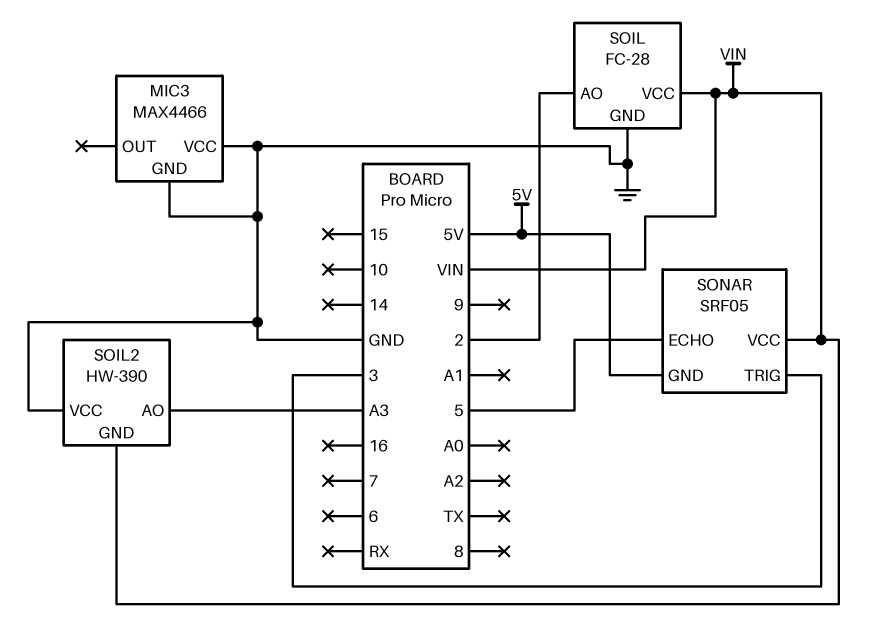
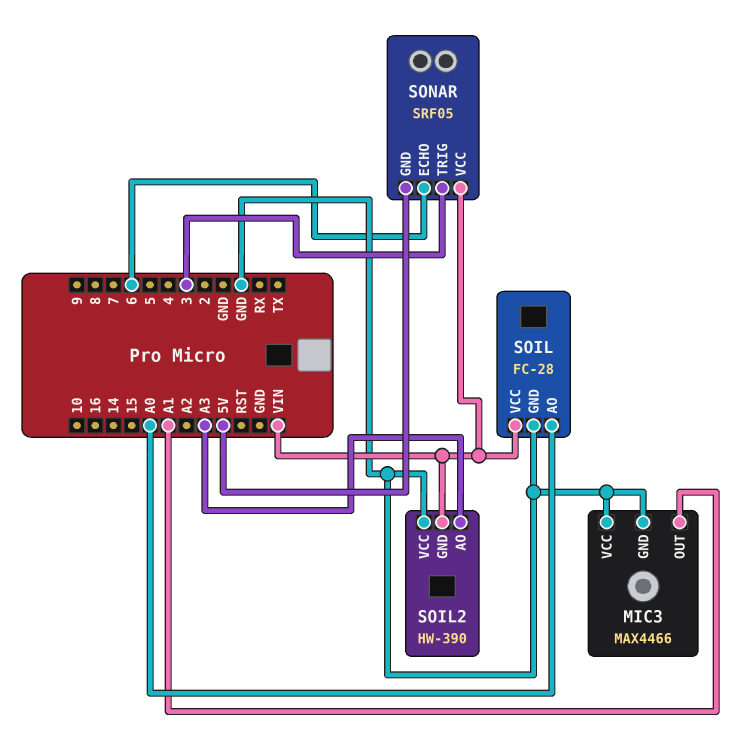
MIC3 pin OUT: none -> A1
SOIL pin AO: 2 -> A0
SONAR pin ECHO: 5 -> 6

